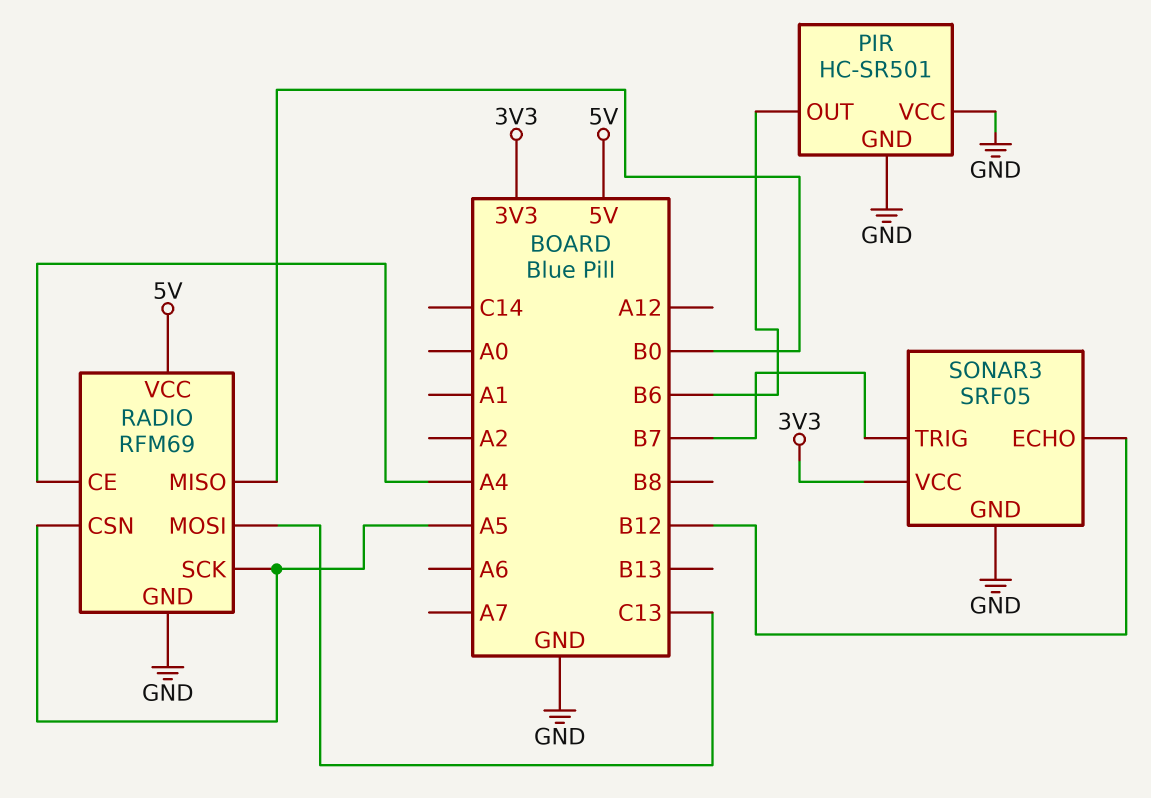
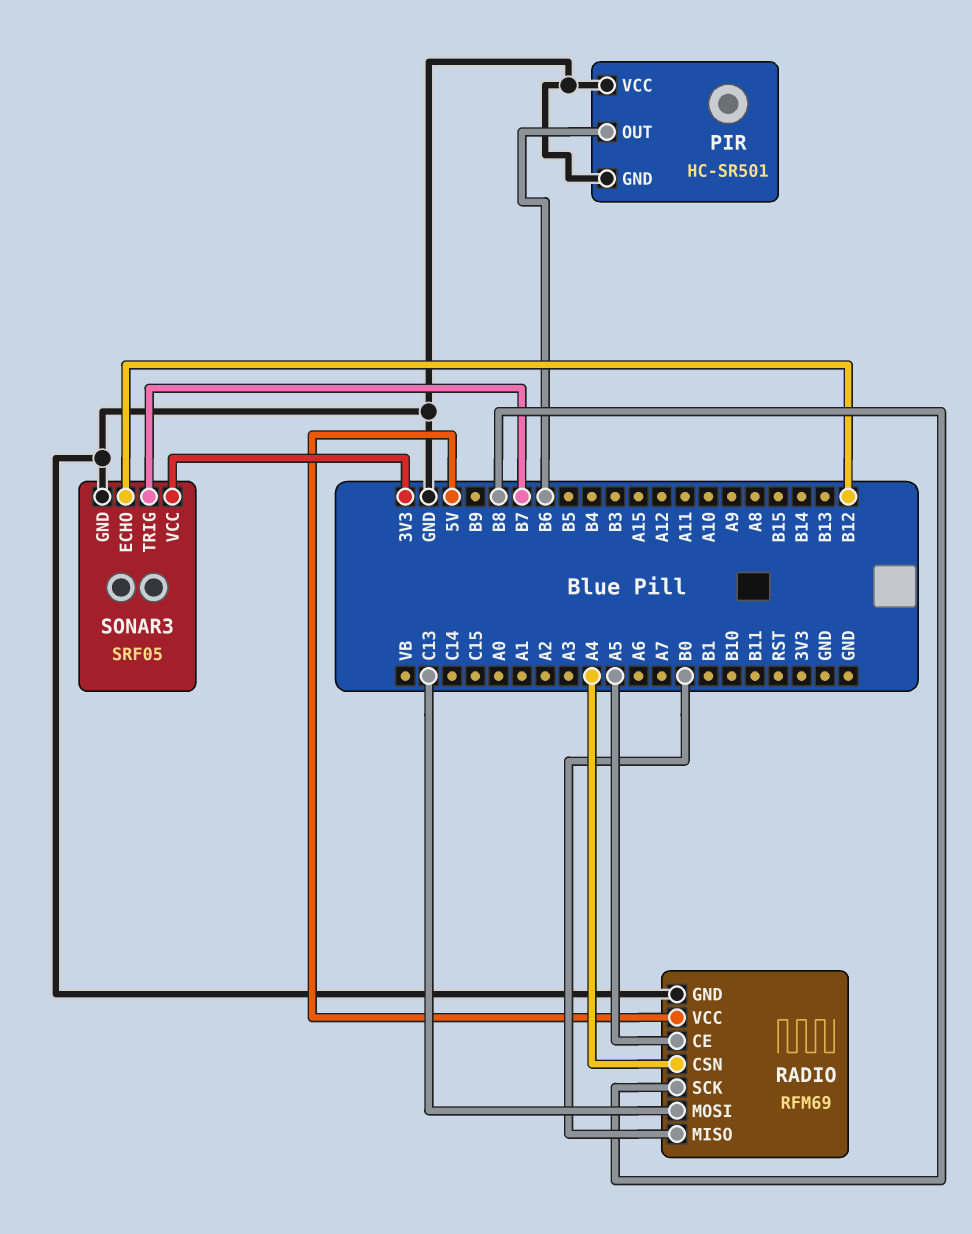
RADIO pin CE: A4 -> A5
RADIO pin CSN: A5 -> A4
RADIO pin SCK: A5 -> B8

